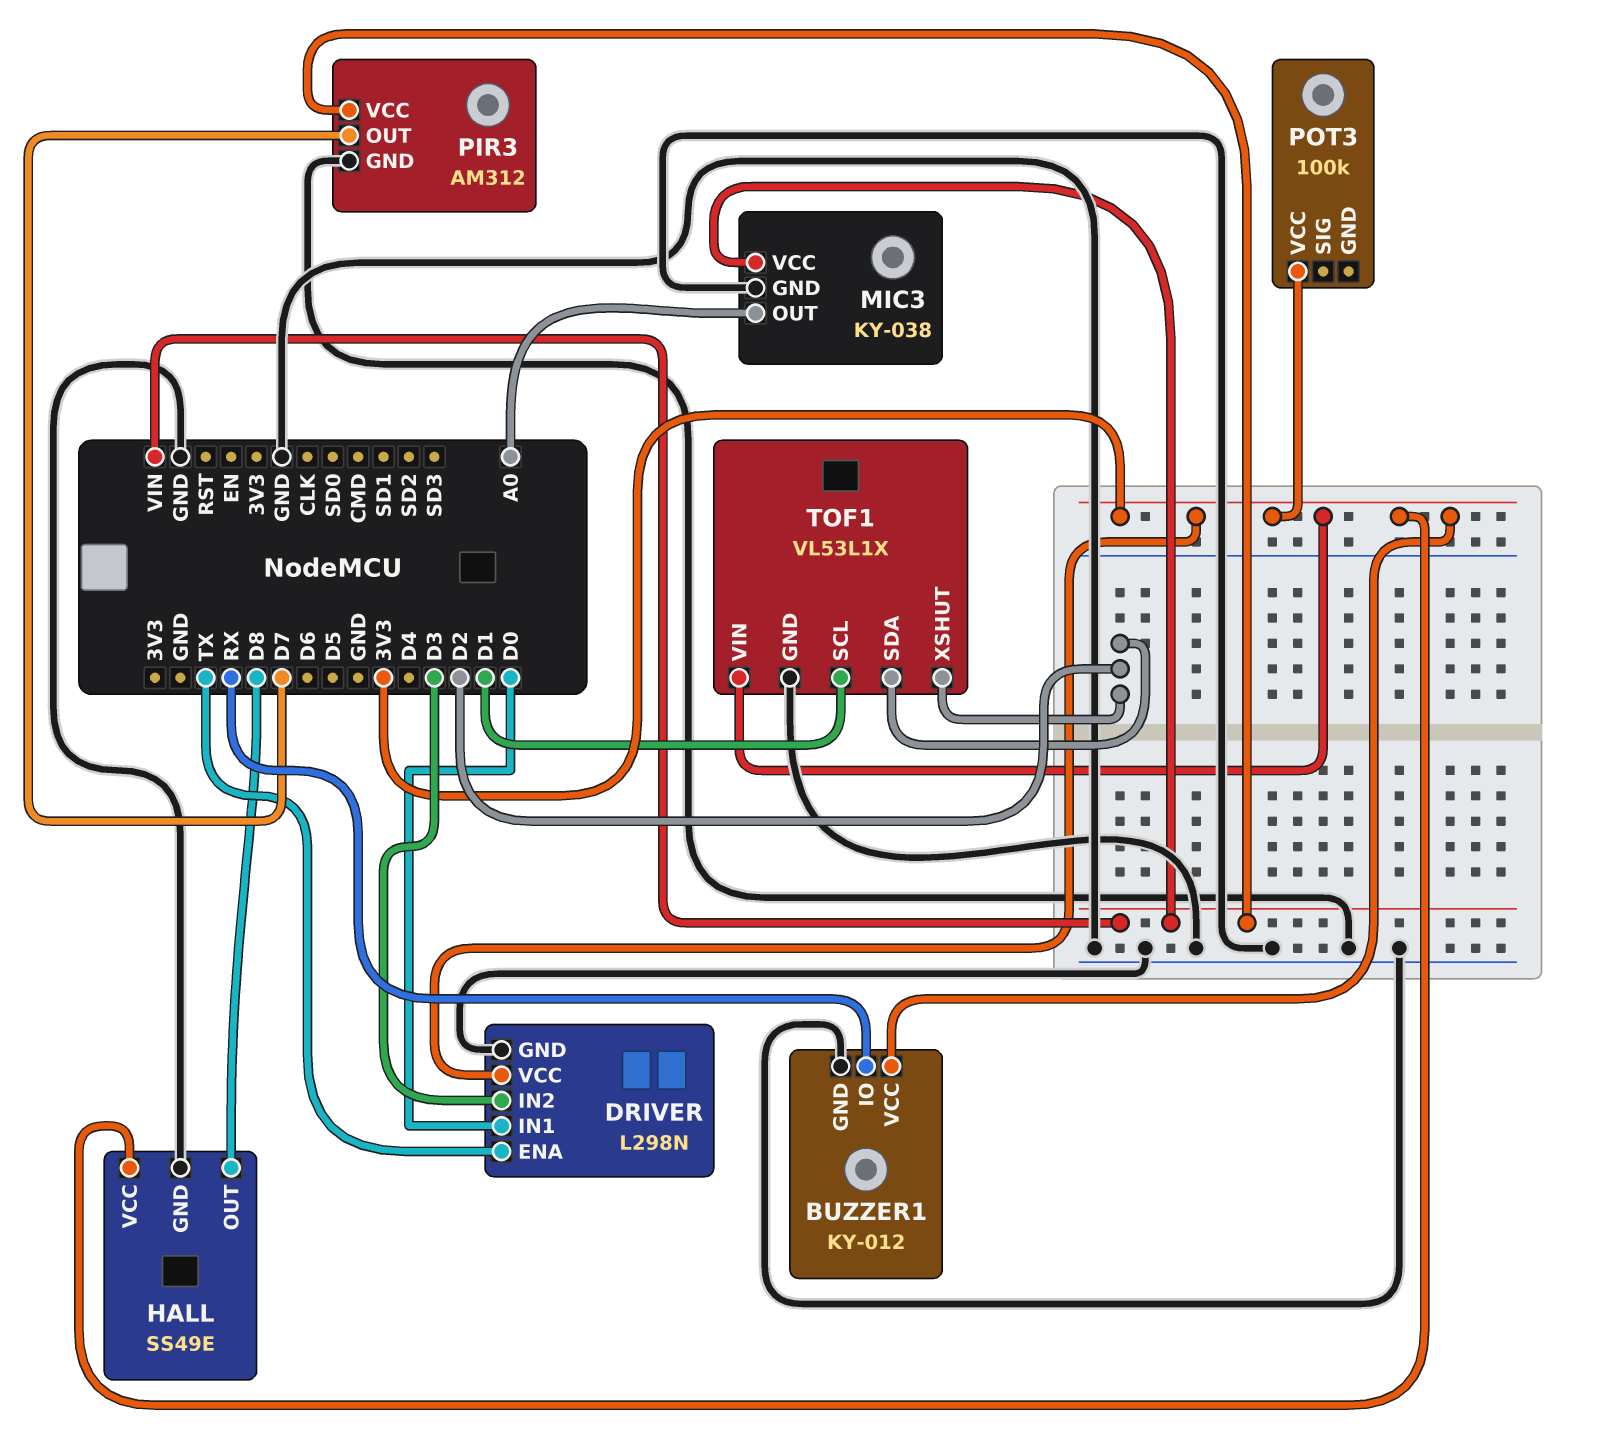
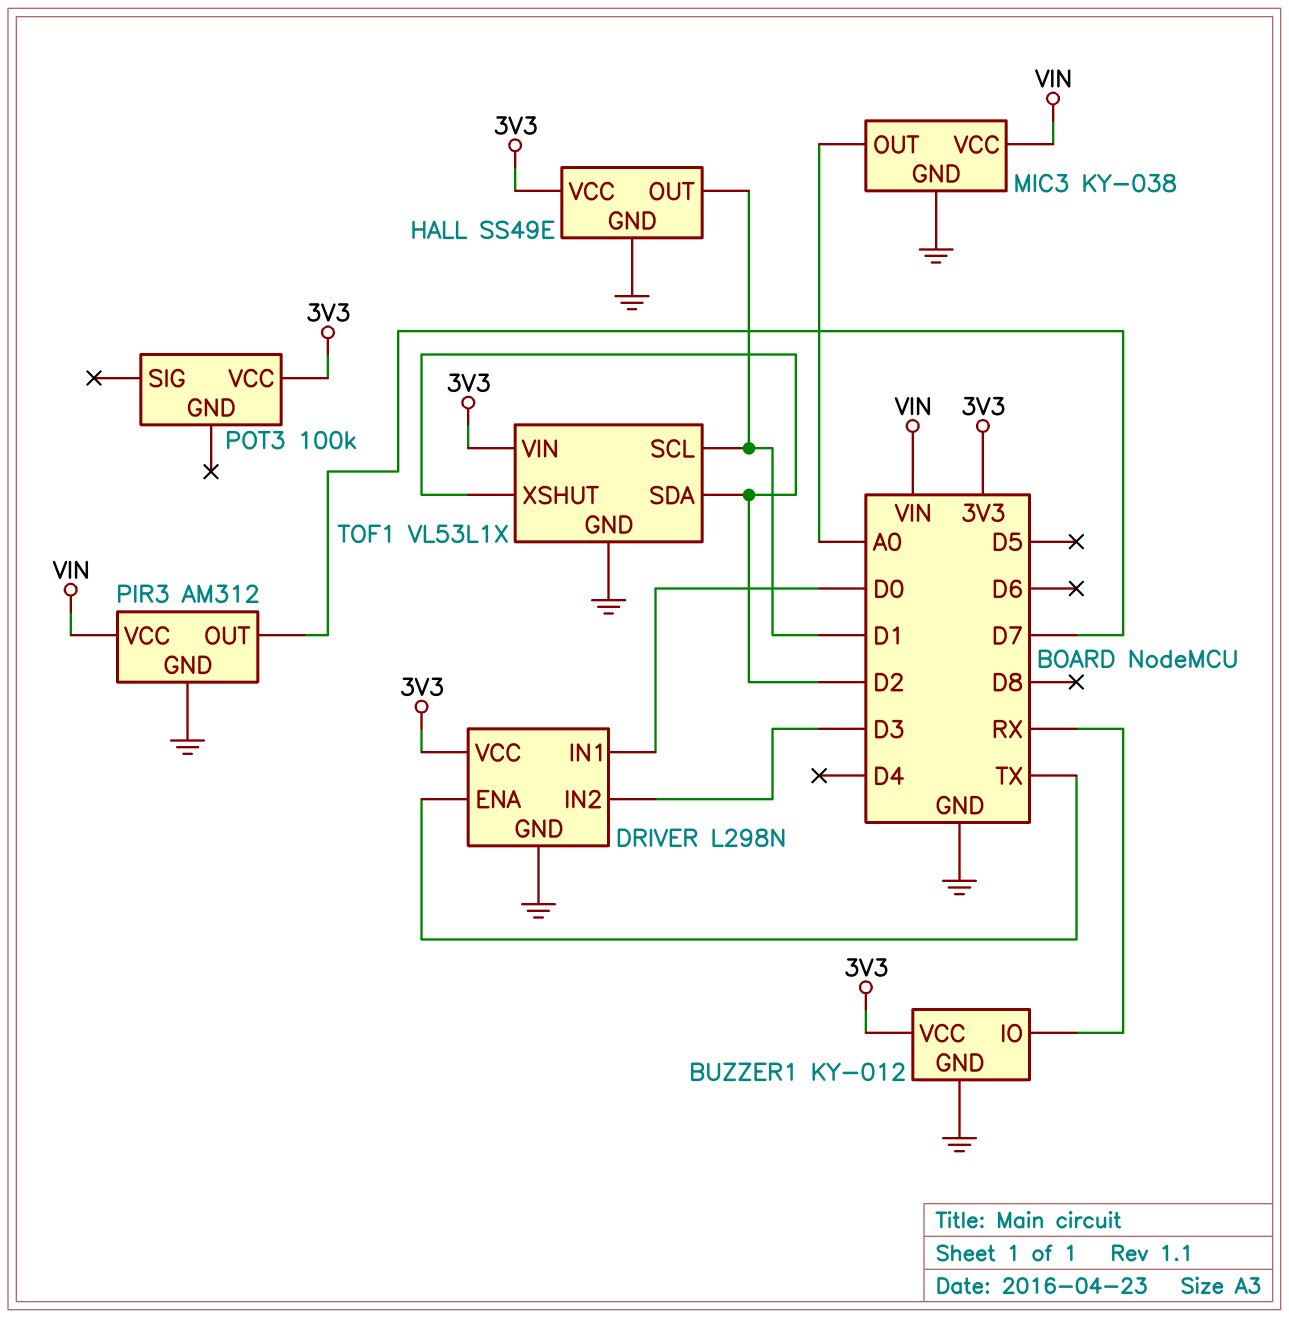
HALL pin OUT: D8 -> D1

